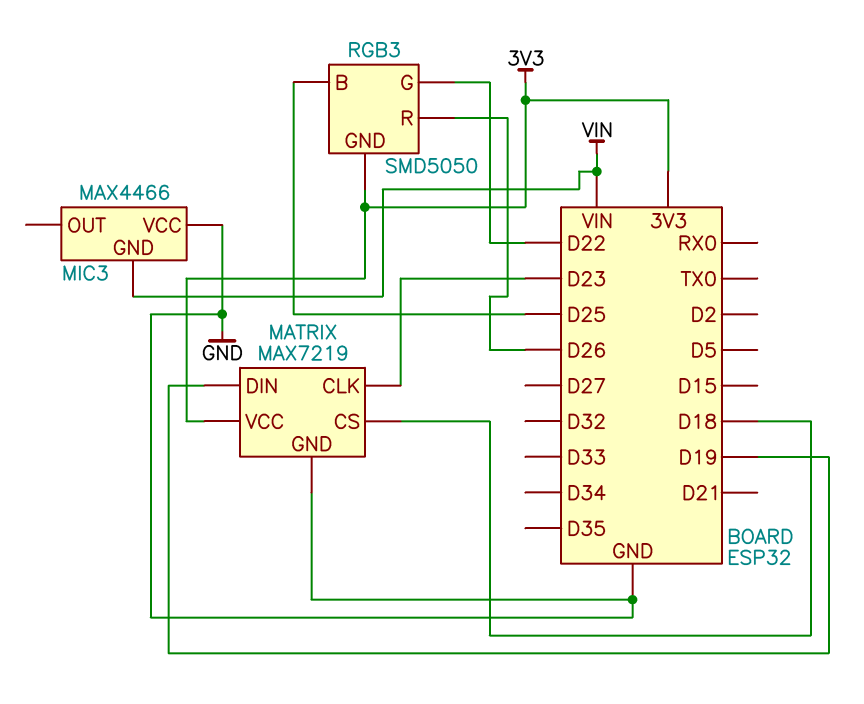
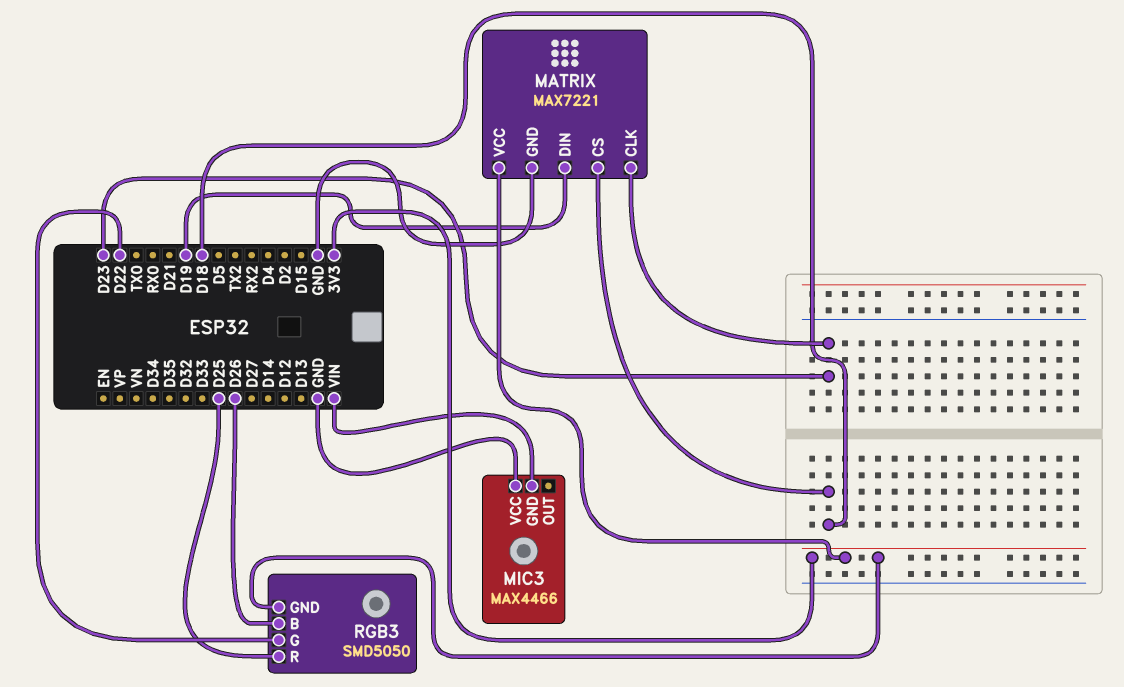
MATRIX: MAX7219 -> MAX7221
RGB3 pin B: D25 -> D26
RGB3 pin R: D26 -> D25

